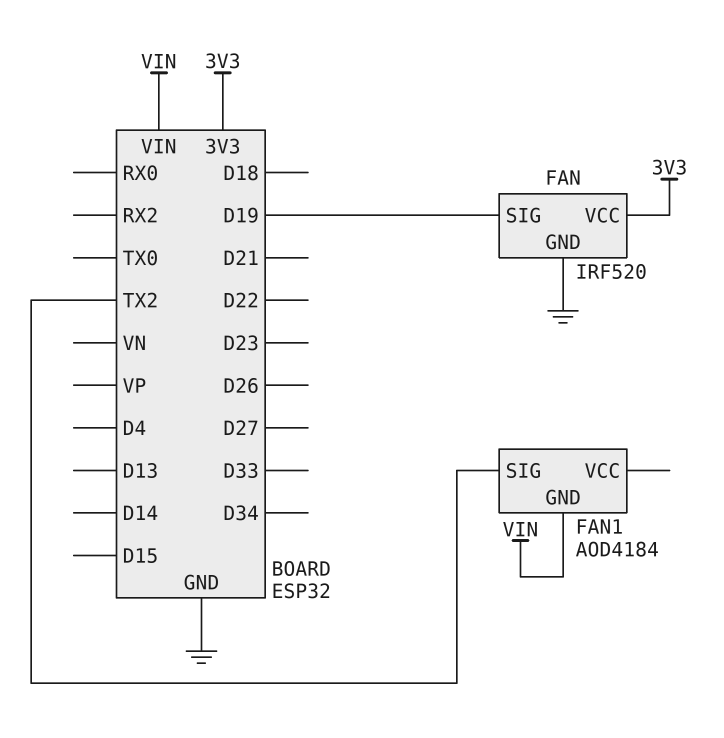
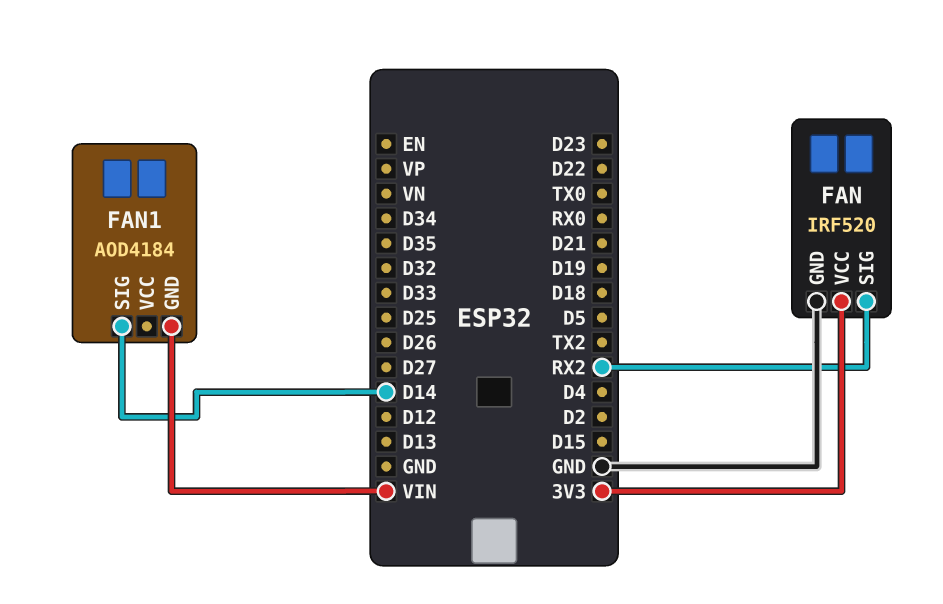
FAN pin SIG: D19 -> RX2
FAN1 pin SIG: TX2 -> D14

